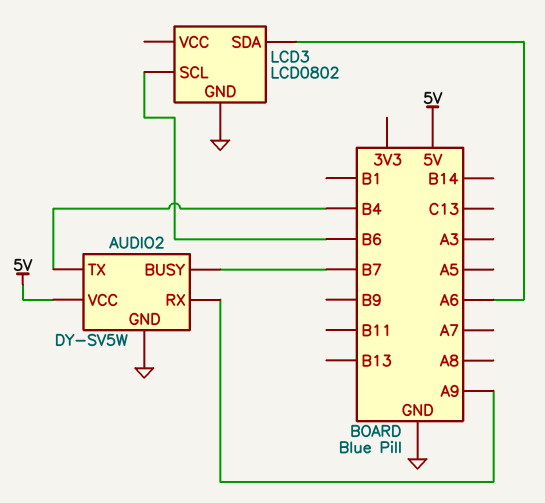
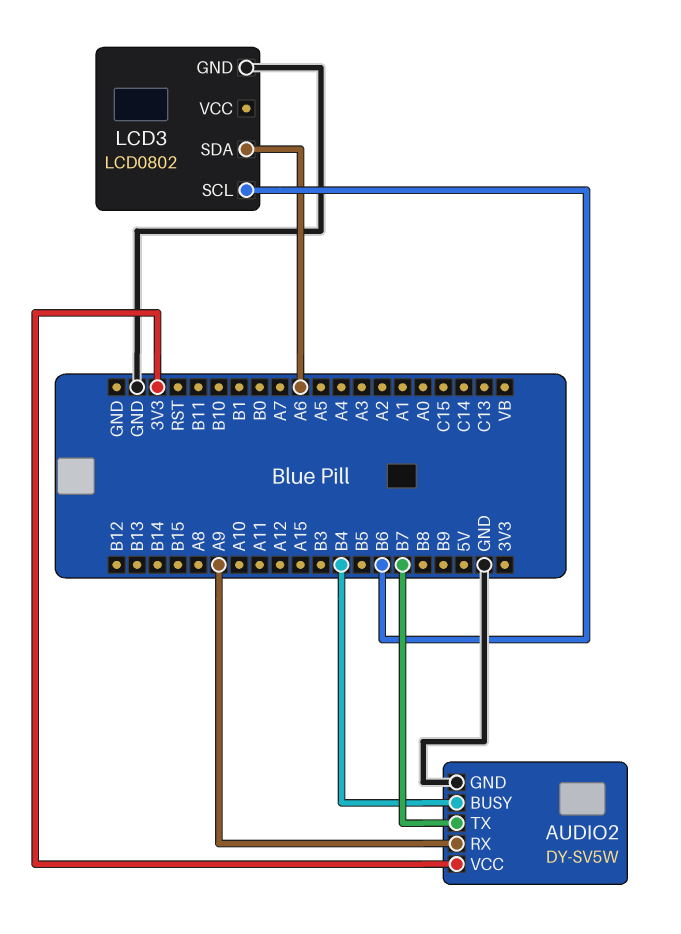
AUDIO2 pin BUSY: B7 -> B4
AUDIO2 pin TX: B4 -> B7
AUDIO2 pin VCC: 5V -> 3V3

